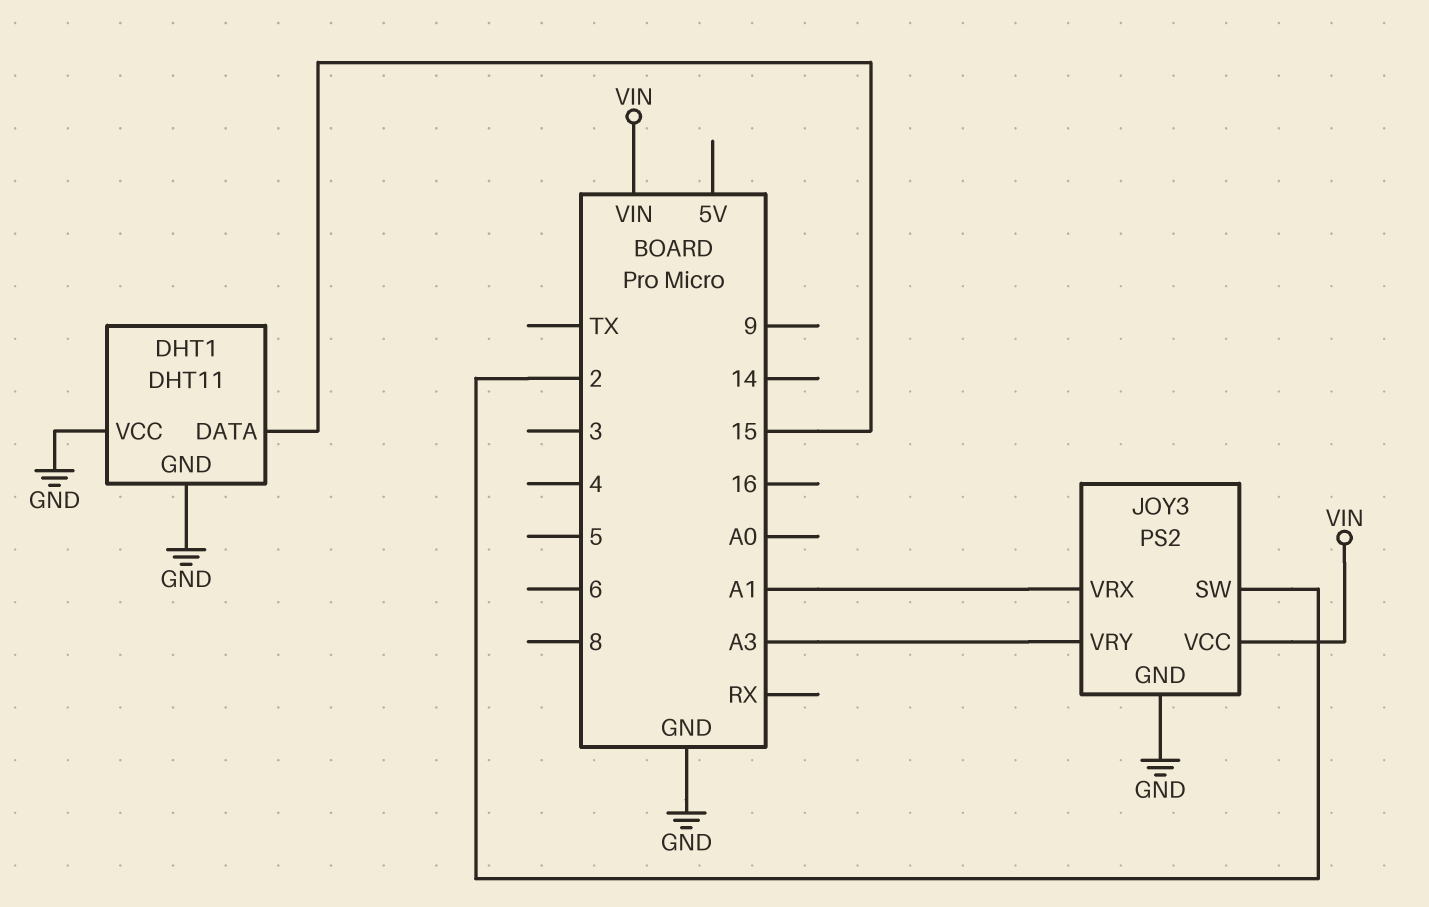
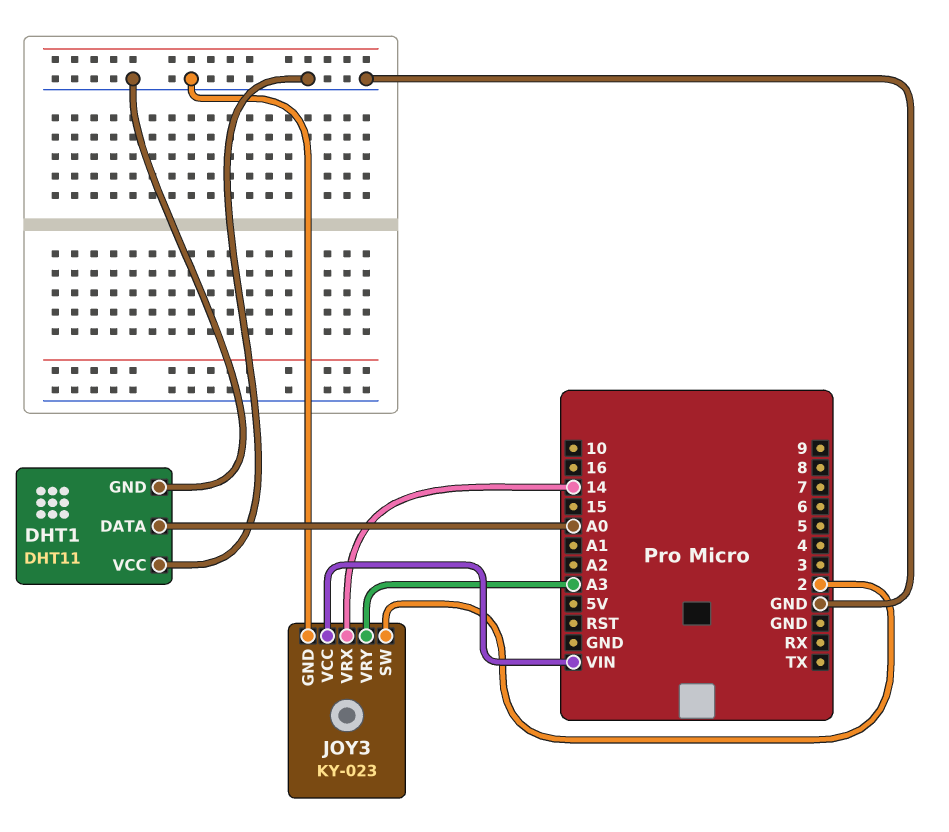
DHT1 pin DATA: 15 -> A0
JOY3: PS2 -> KY-023
JOY3 pin VRX: A1 -> 14

